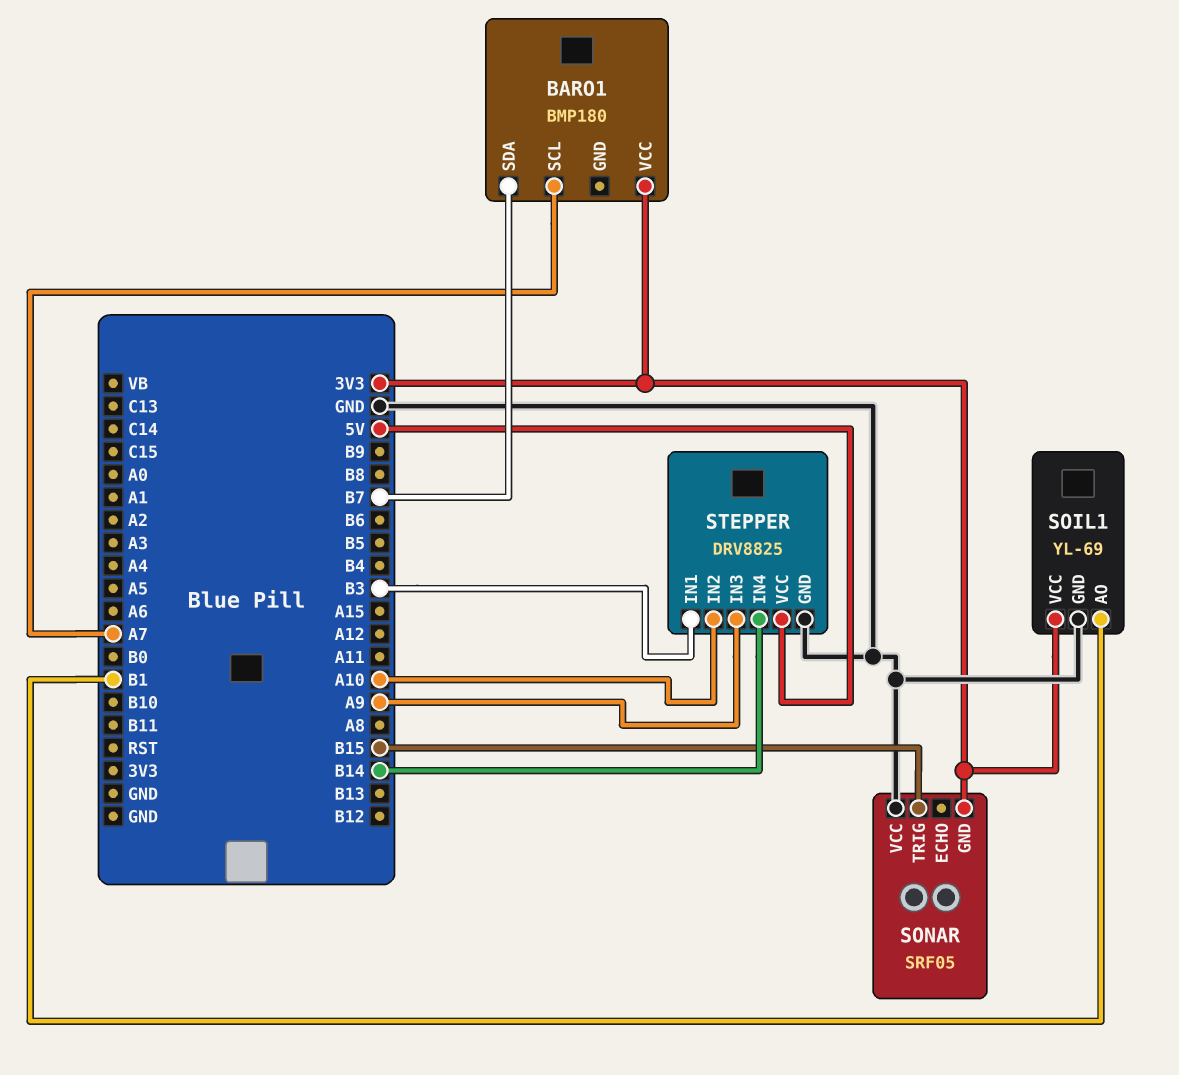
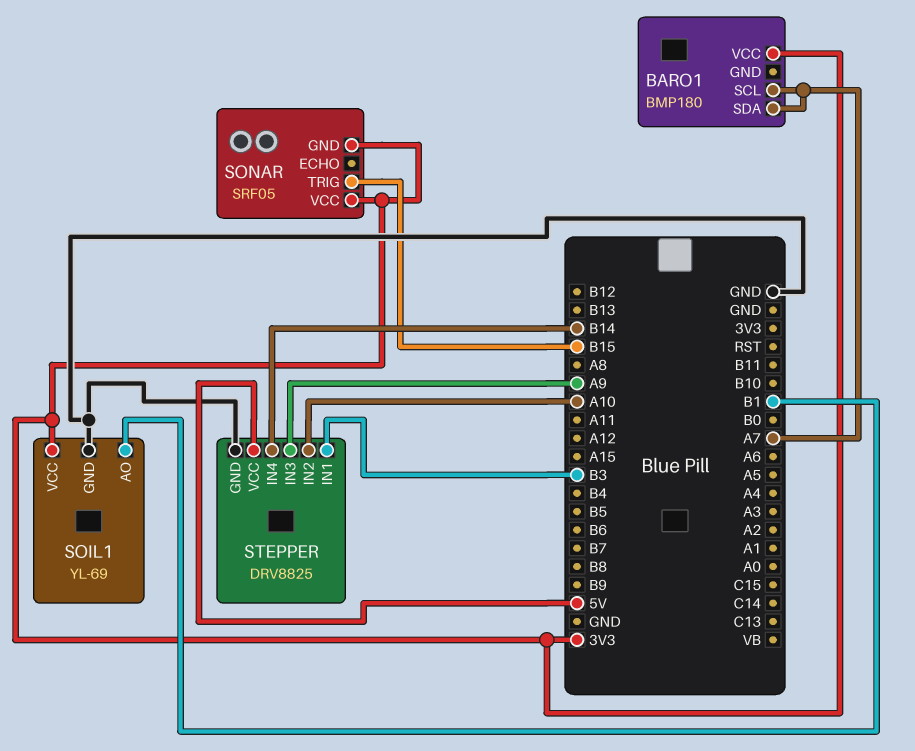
BARO1 pin SDA: B7 -> A7
SONAR pin VCC: GND -> 3V3

